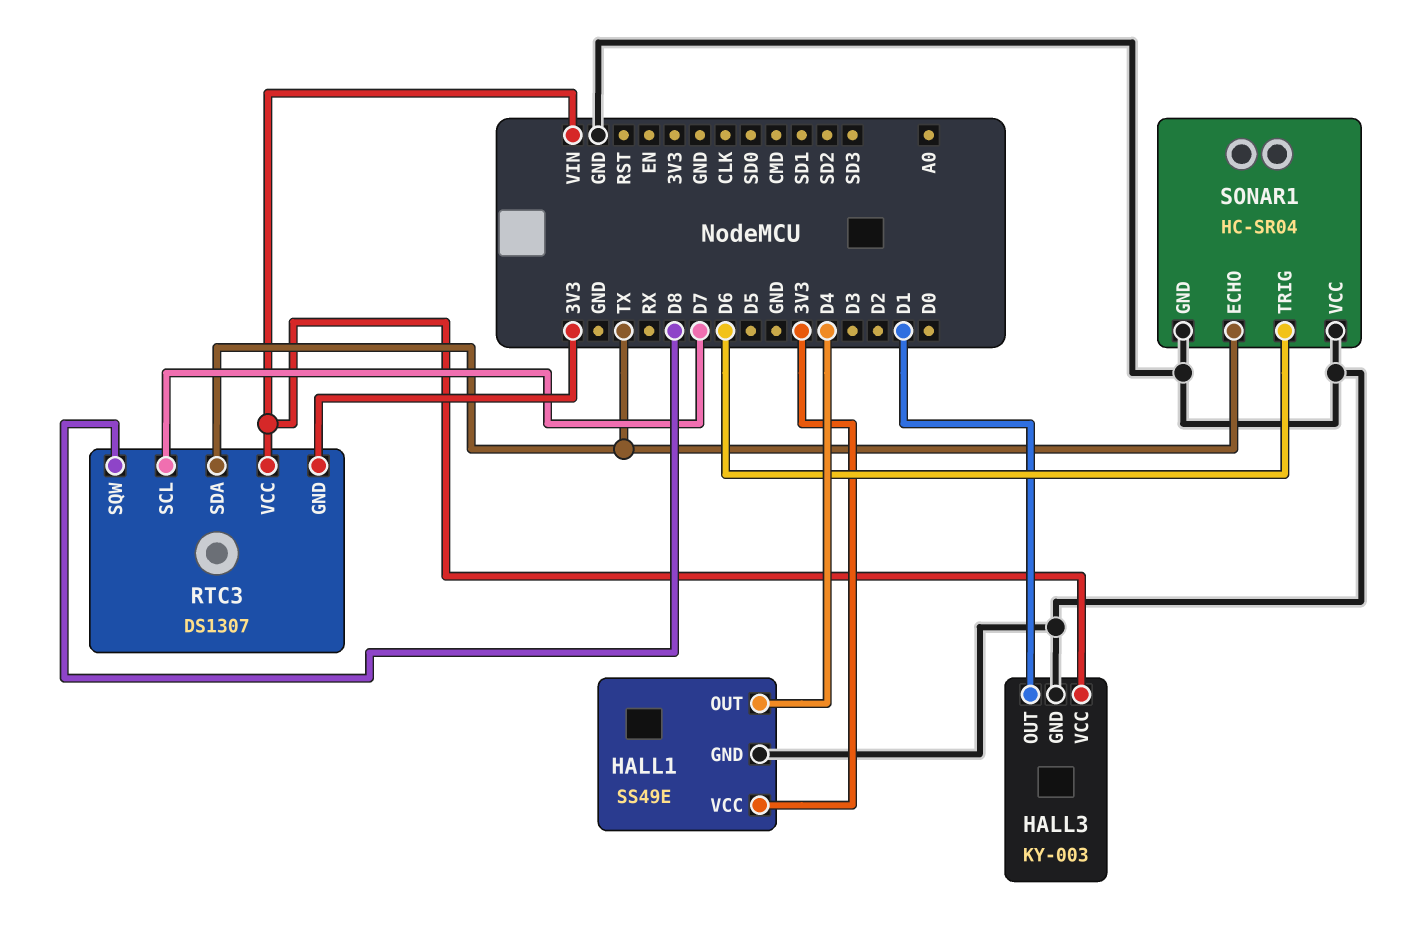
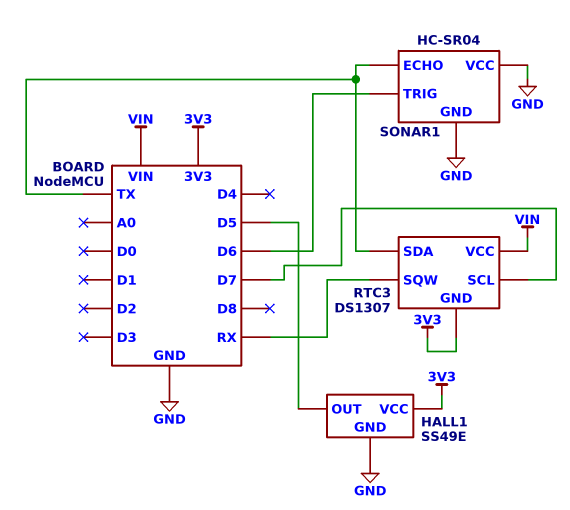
HALL1 pin OUT: D4 -> D5
HALL3: KY-003 -> none
HALL3 pin GND: GND -> none
HALL3 pin OUT: D1 -> none
HALL3 pin VCC: VIN -> none
RTC3 pin SQW: D8 -> RX

